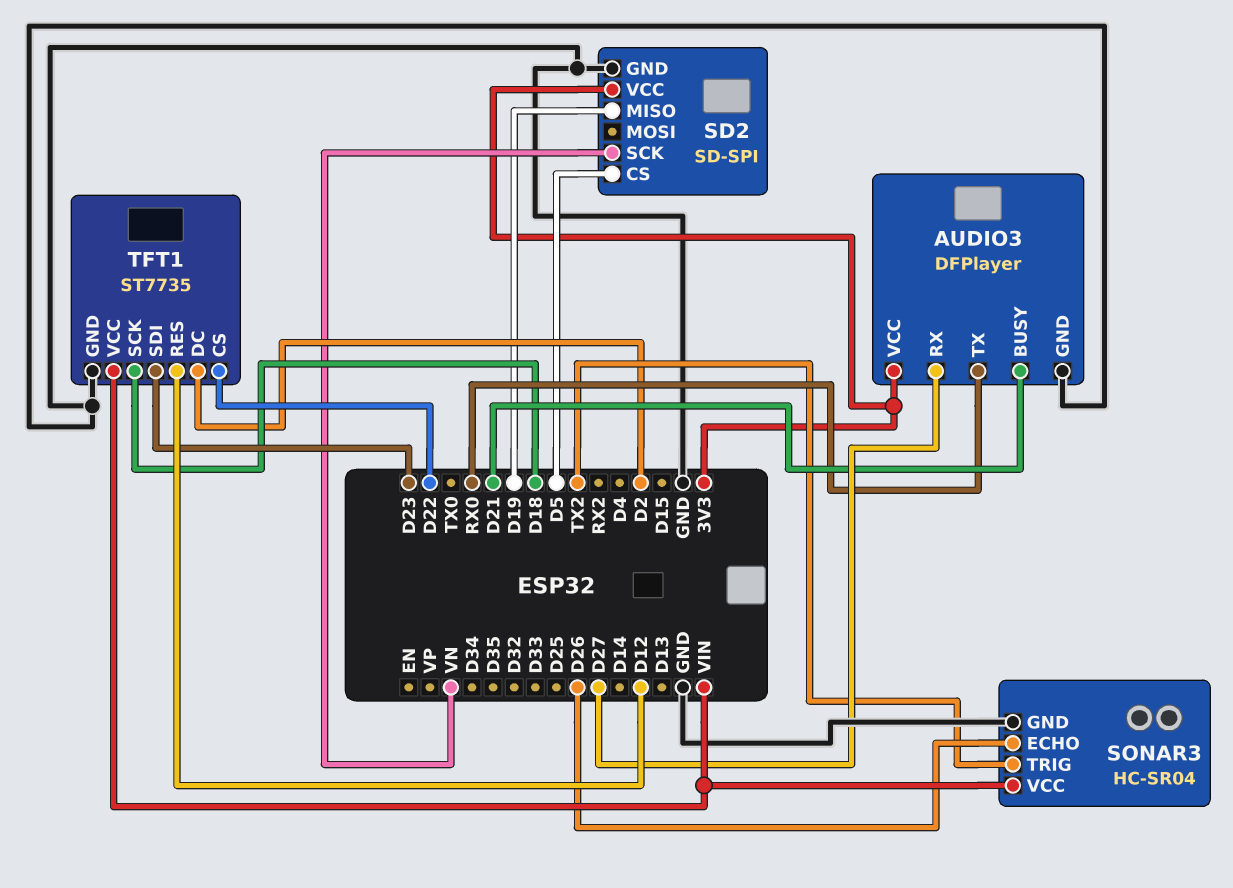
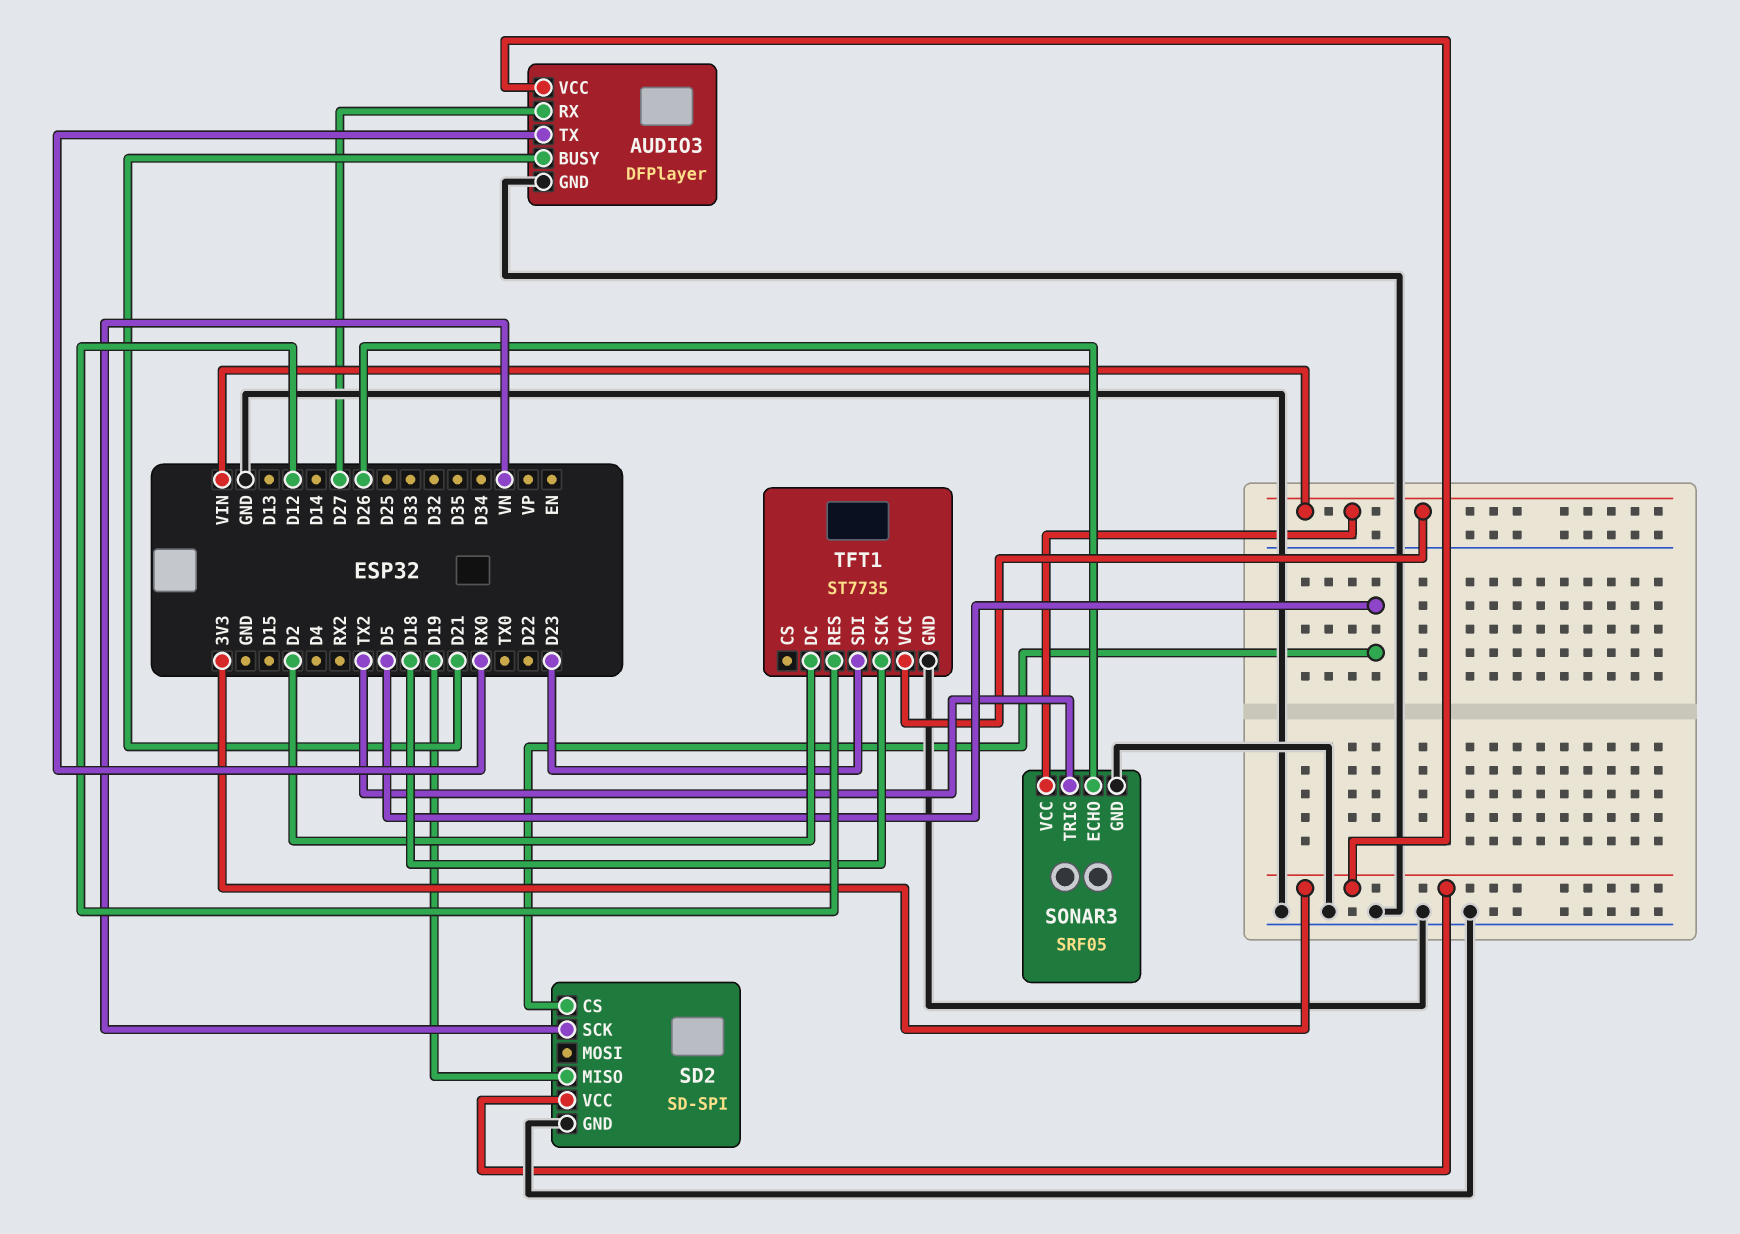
SONAR3: HC-SR04 -> SRF05
TFT1 pin CS: D22 -> none

